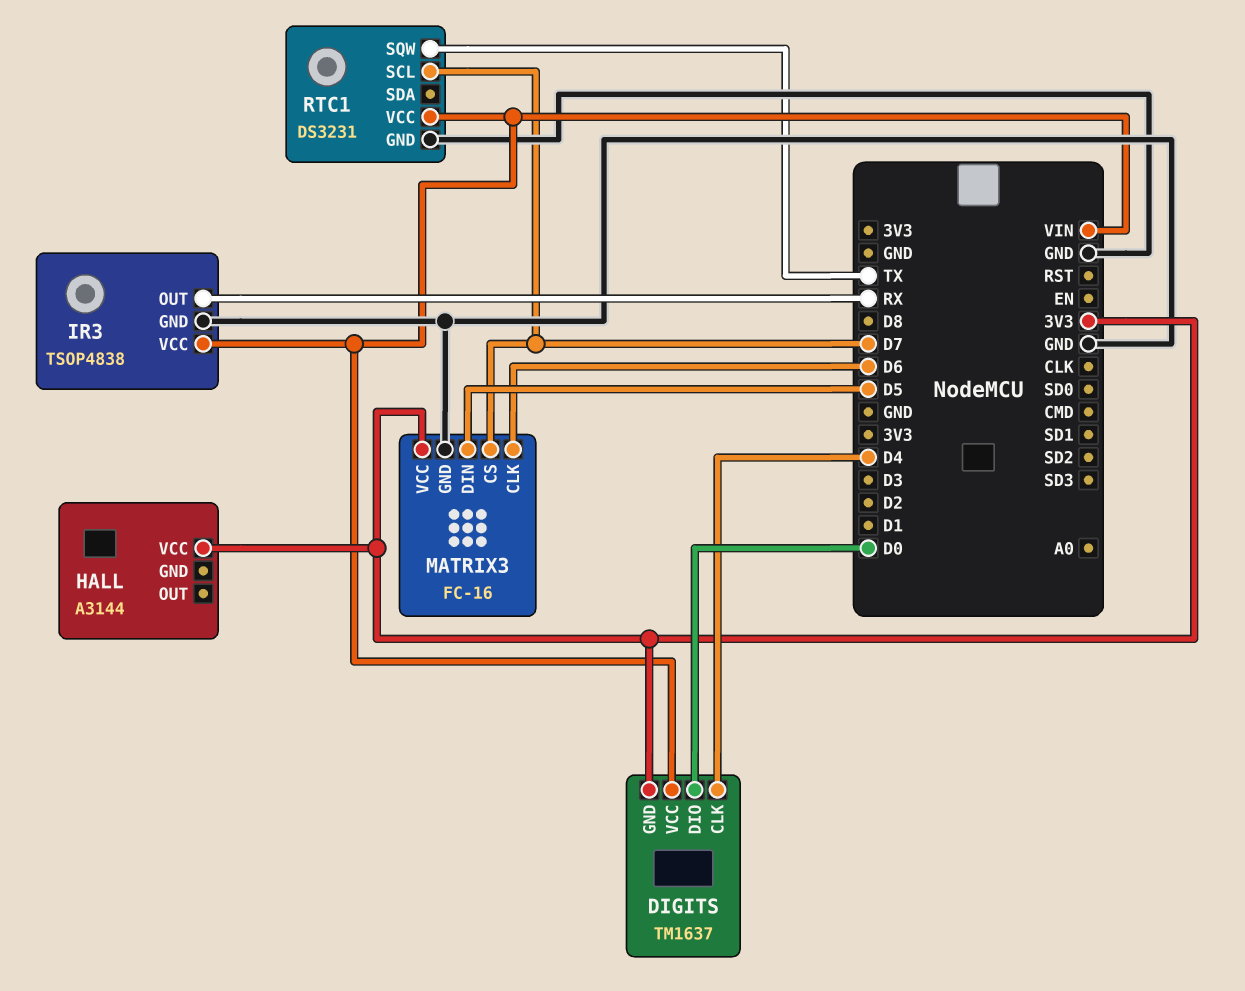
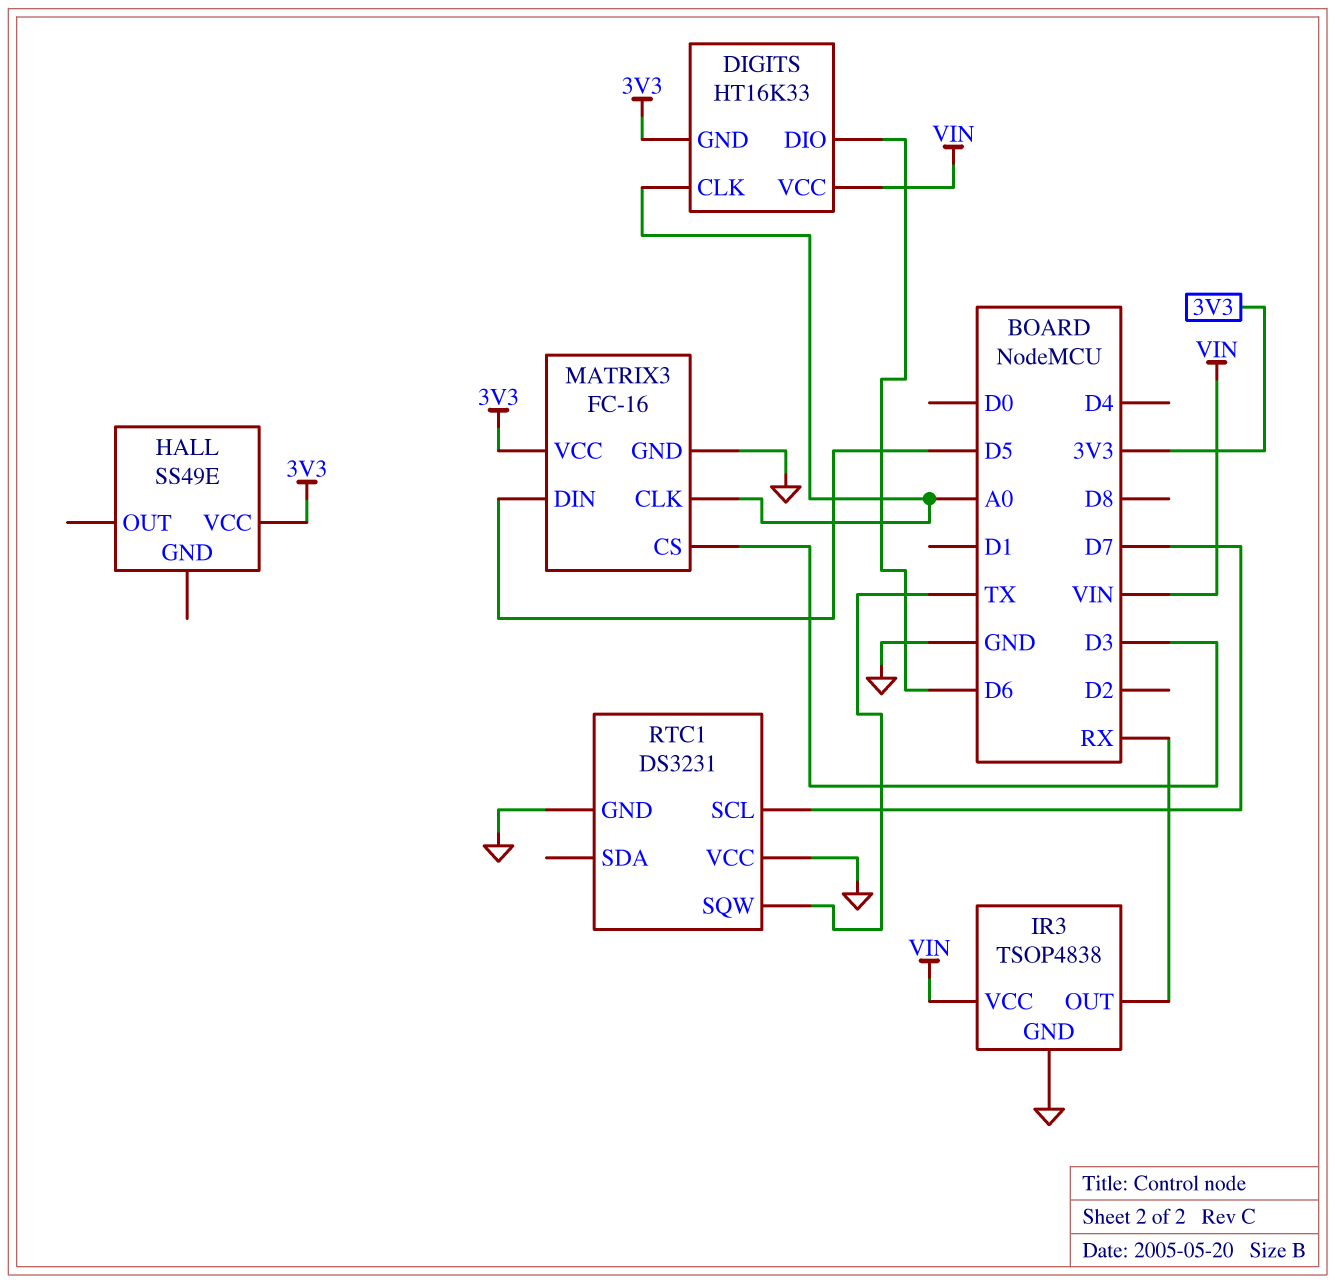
DIGITS: TM1637 -> HT16K33
DIGITS pin CLK: D4 -> A0
DIGITS pin DIO: D0 -> D6
HALL: A3144 -> SS49E
MATRIX3 pin CLK: D6 -> A0
MATRIX3 pin CS: D7 -> D3
RTC1 pin VCC: VIN -> GND

